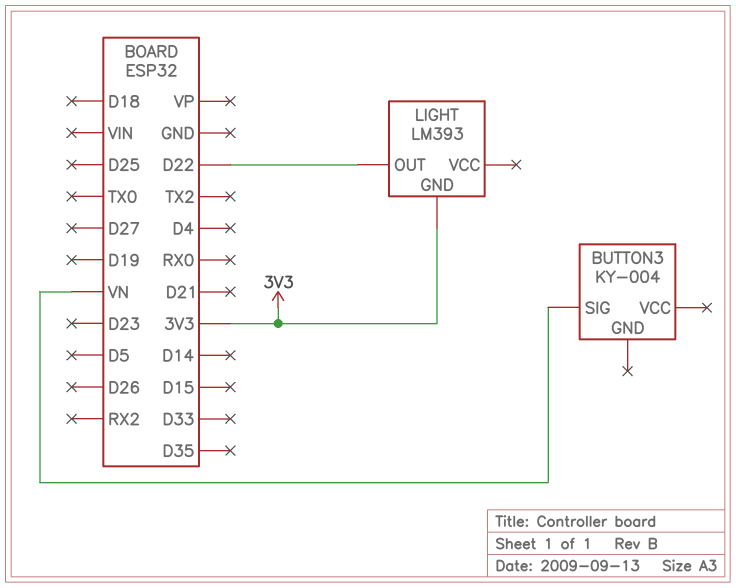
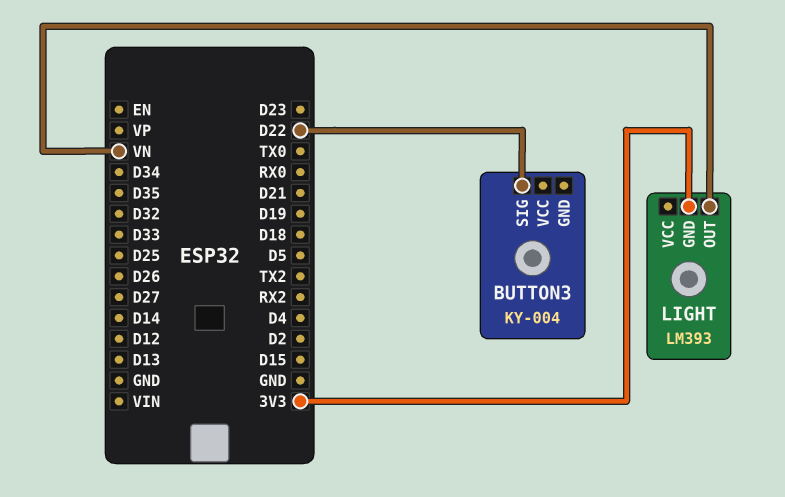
BUTTON3 pin SIG: VN -> D22
LIGHT pin OUT: D22 -> VN

